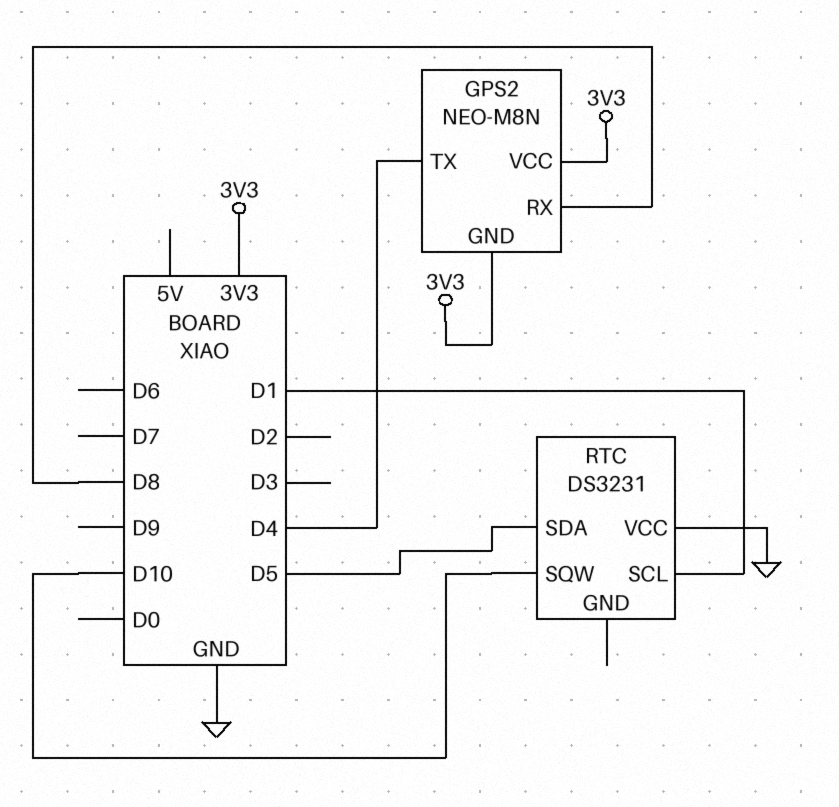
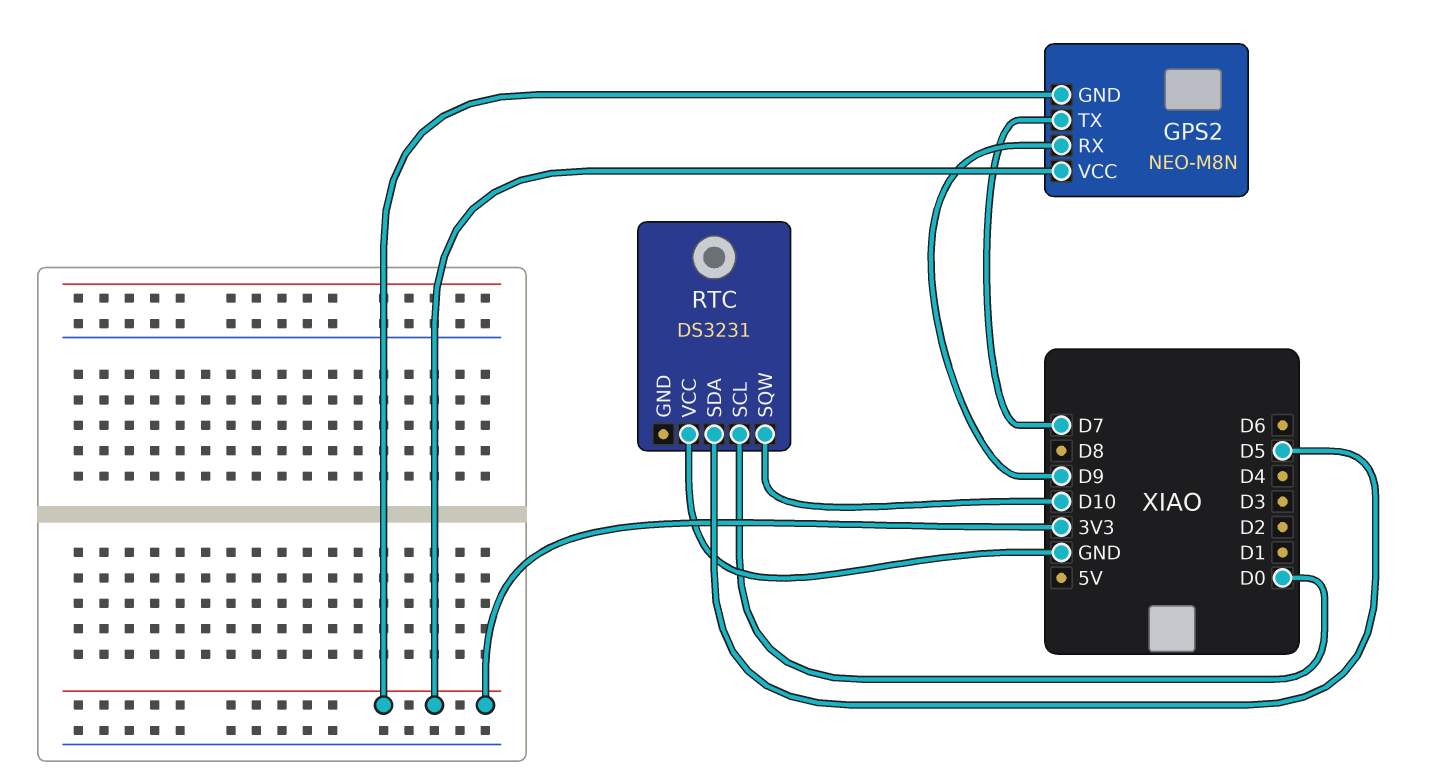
GPS2 pin RX: D8 -> D9
GPS2 pin TX: D4 -> D7
RTC pin SCL: D1 -> D0

